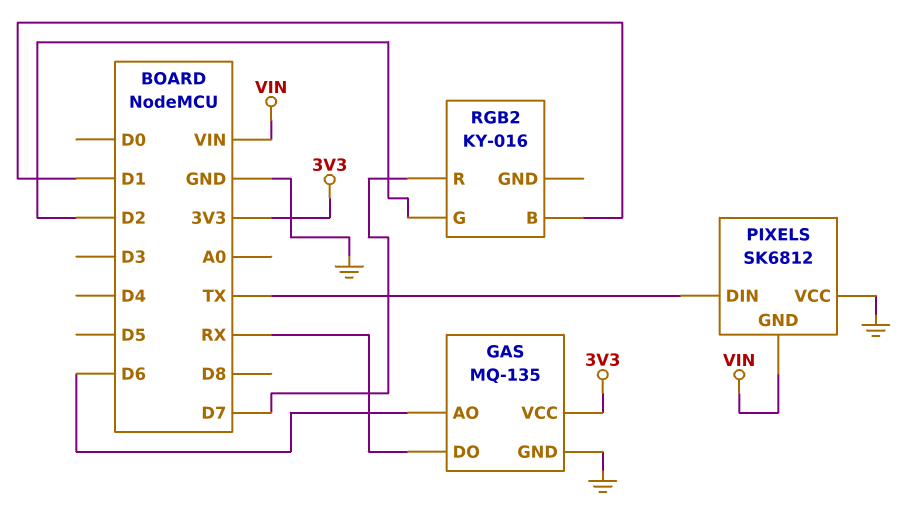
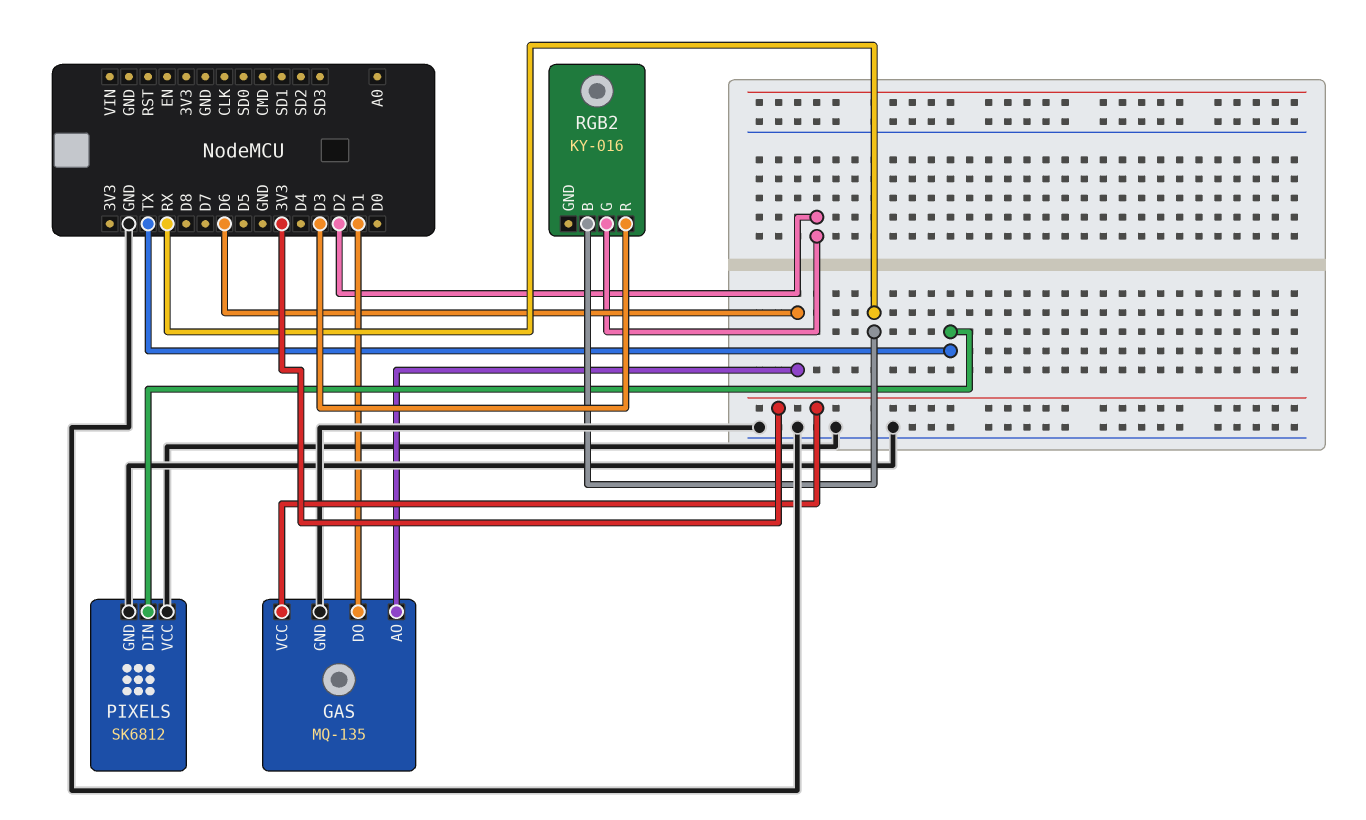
GAS pin DO: RX -> D1
PIXELS pin GND: VIN -> GND
RGB2 pin B: D1 -> RX
RGB2 pin R: D7 -> D3

